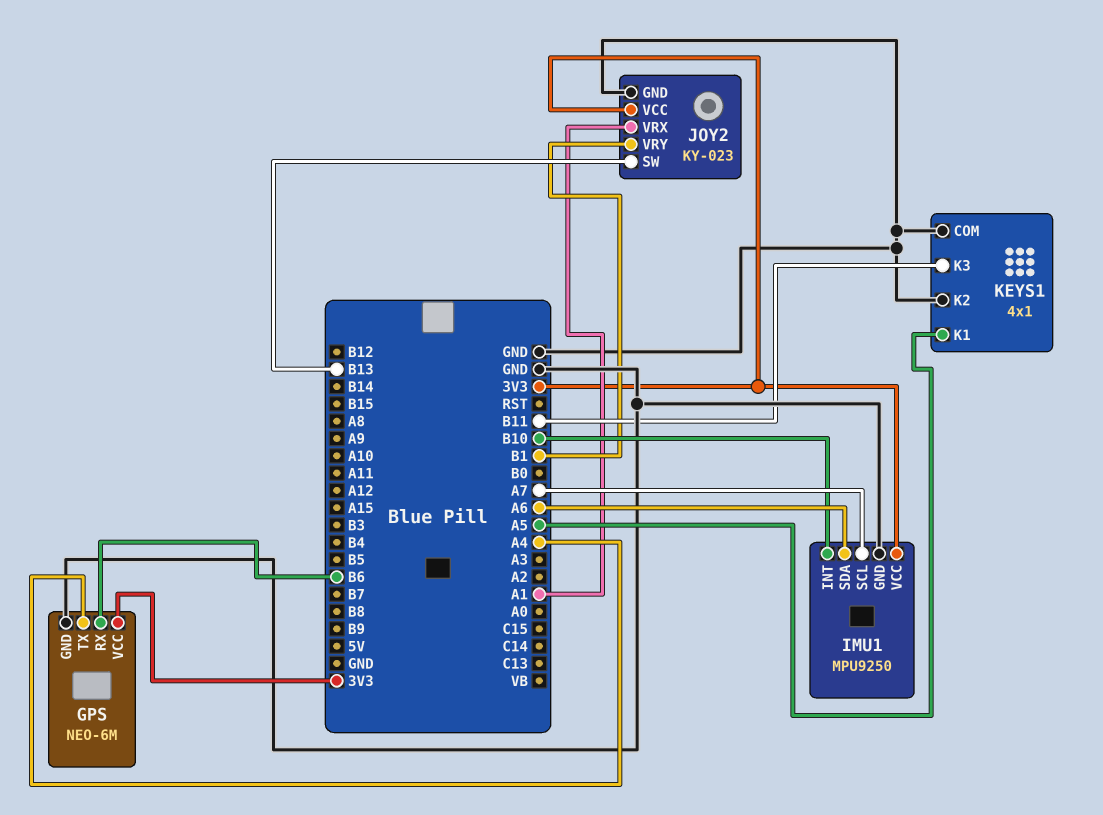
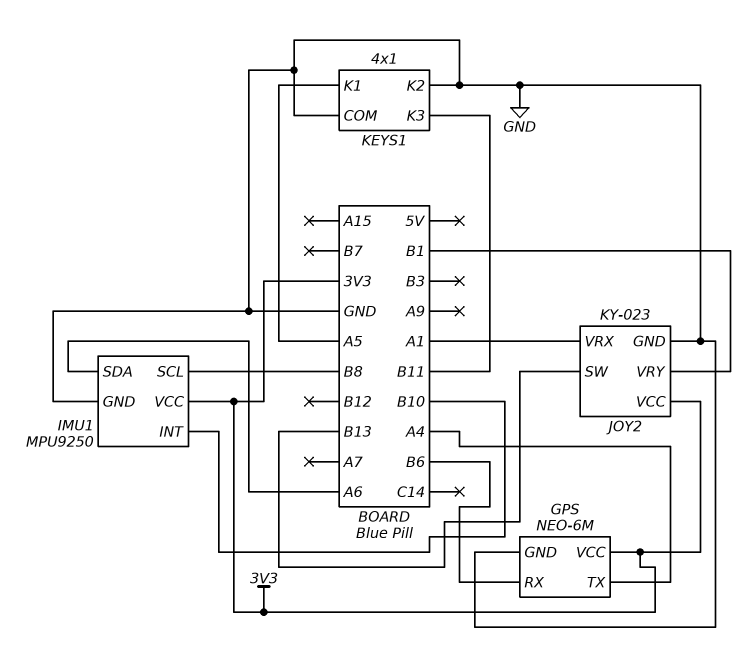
IMU1 pin SCL: A7 -> B8

